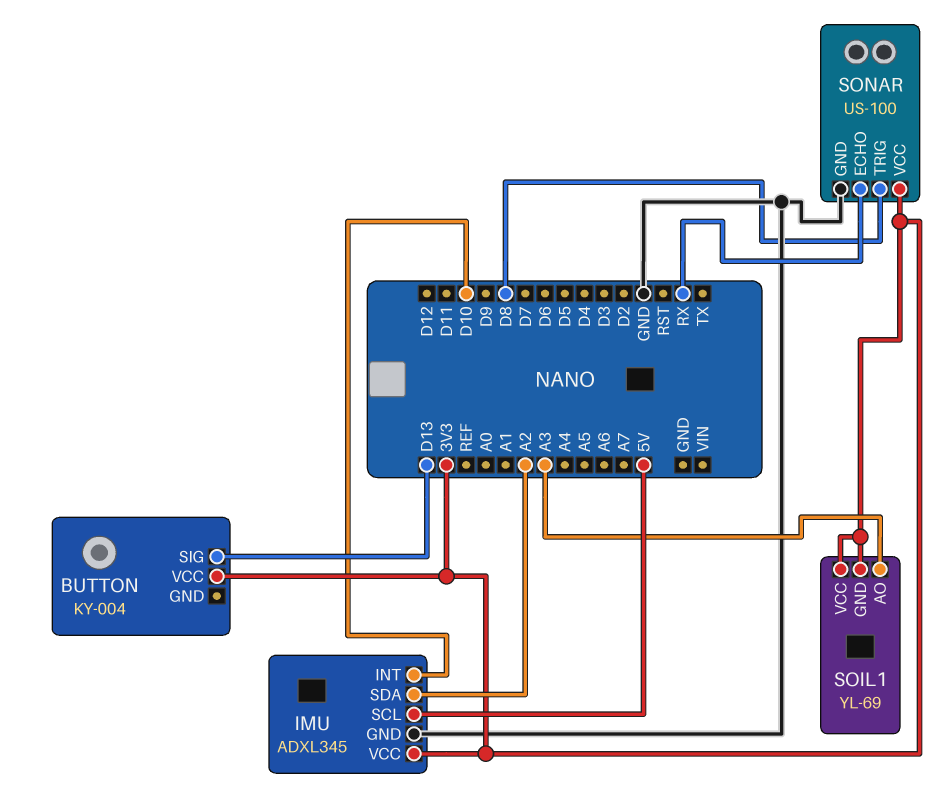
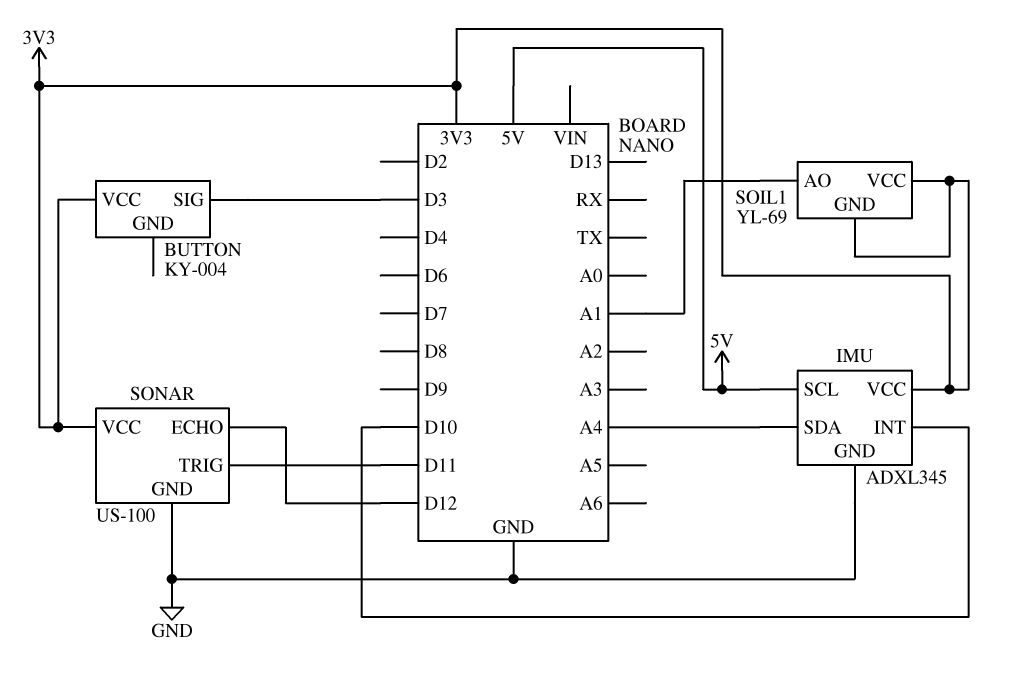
BUTTON pin SIG: D13 -> D3
IMU pin SDA: A2 -> A4
SOIL1 pin AO: A3 -> A1
SONAR pin ECHO: RX -> D12
SONAR pin TRIG: D8 -> D11

